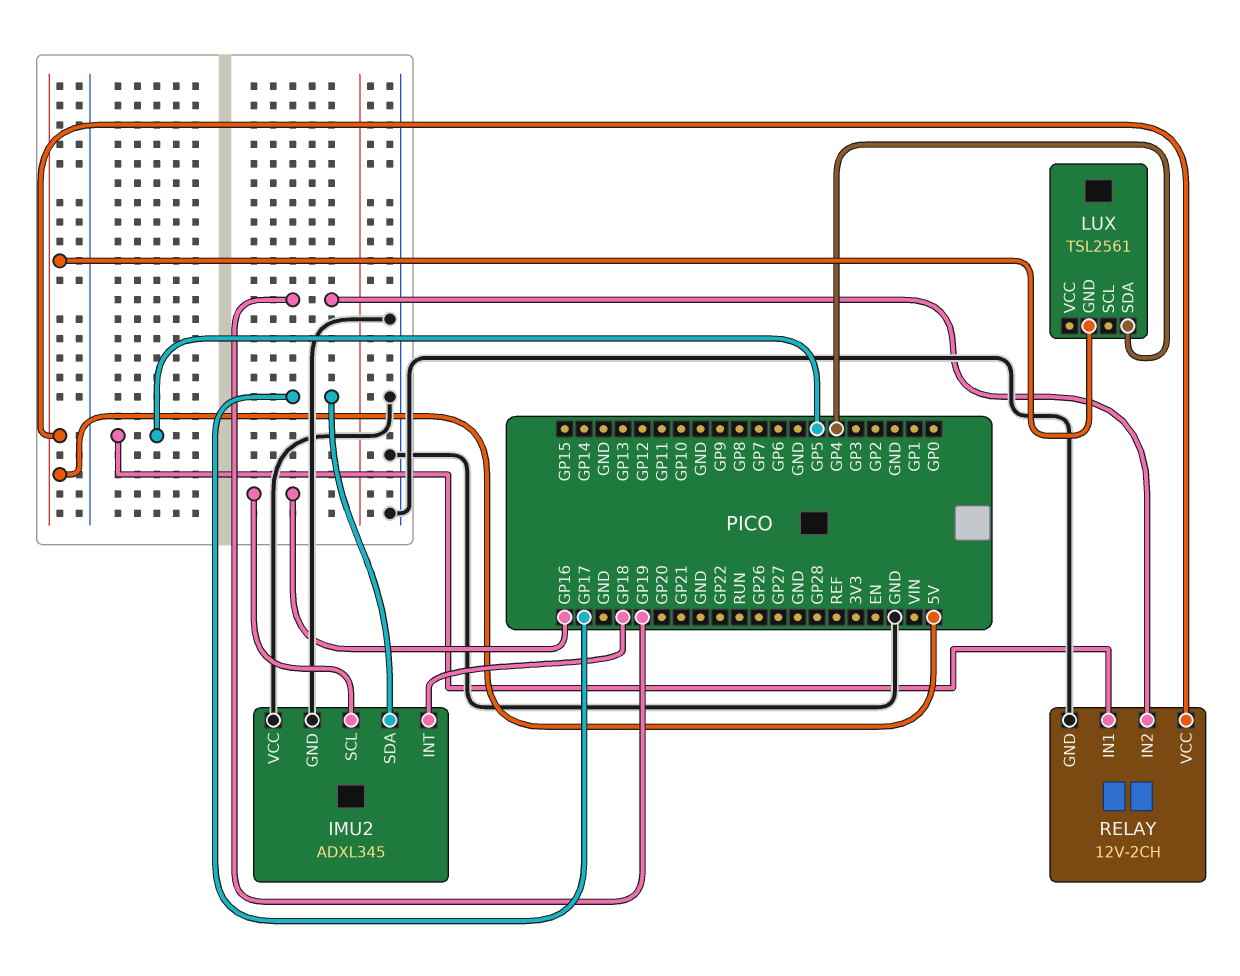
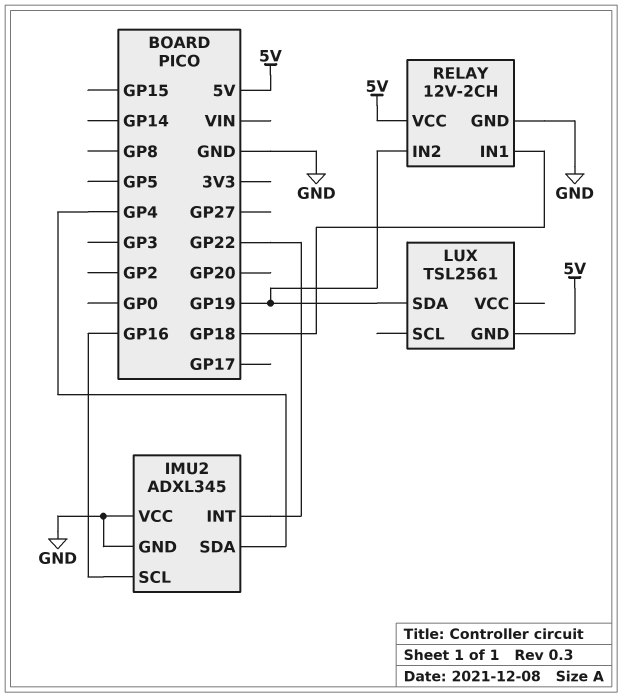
IMU2 pin INT: GP18 -> GP22
IMU2 pin SDA: GP17 -> GP4
LUX pin SDA: GP4 -> GP19
RELAY pin IN1: GP5 -> GP18

